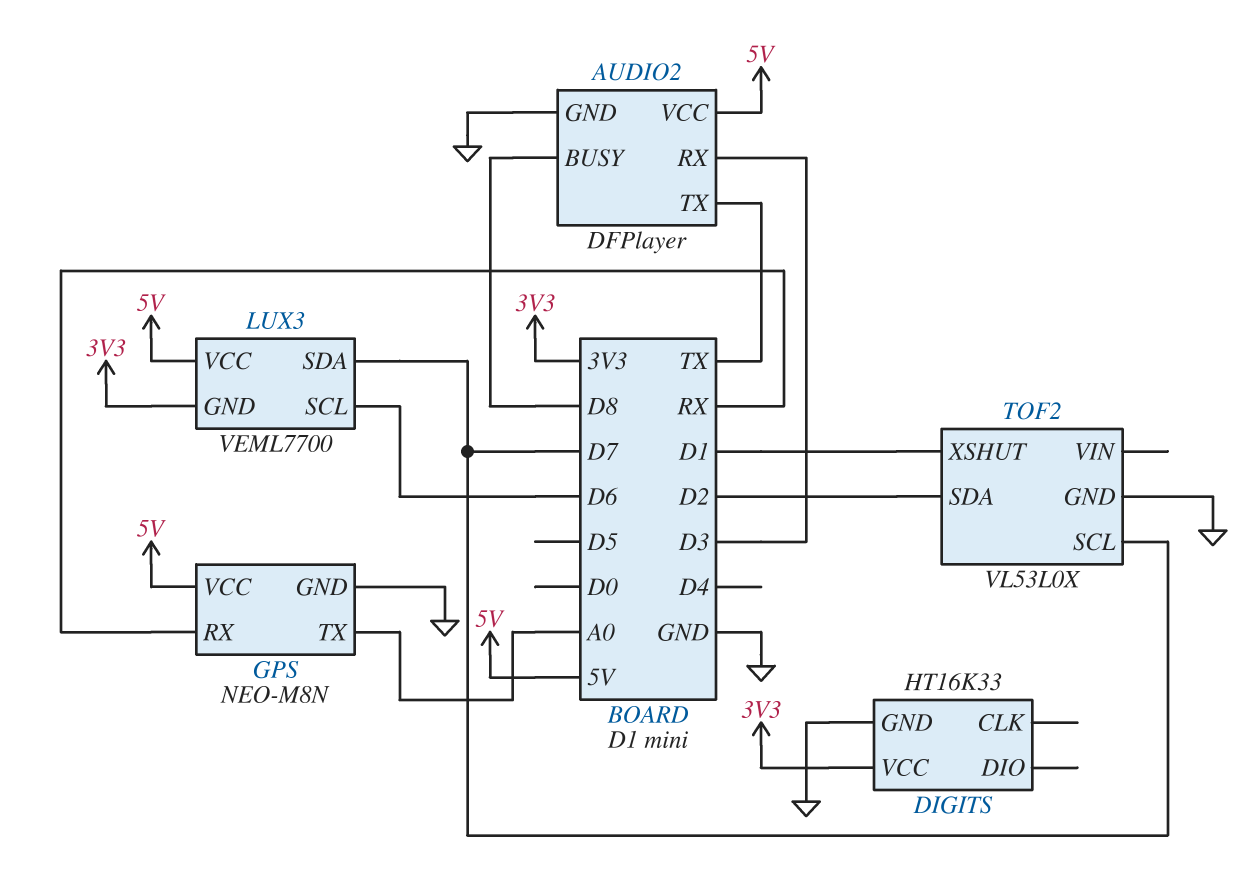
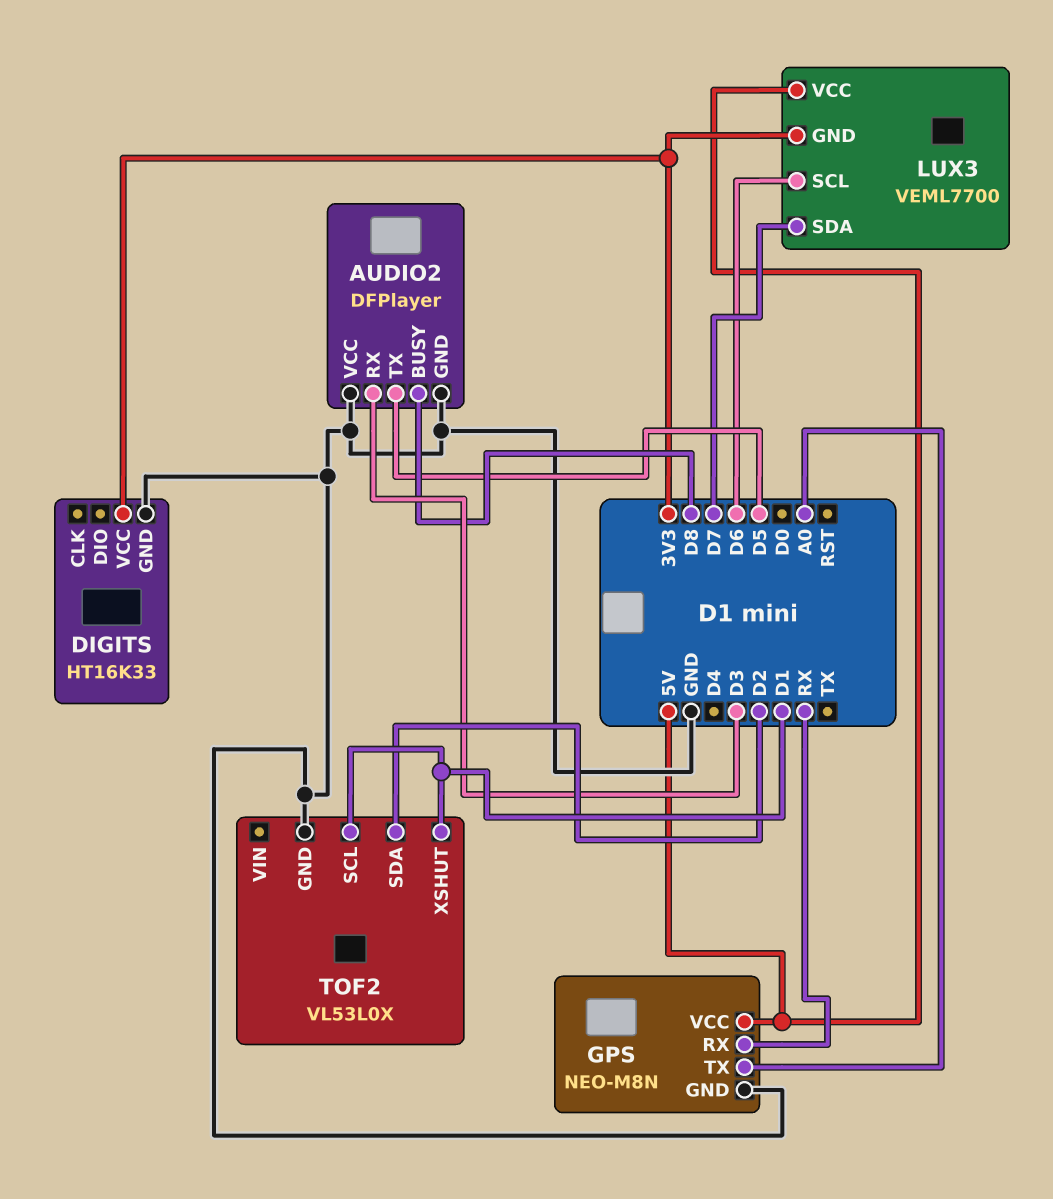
AUDIO2 pin TX: TX -> D5
AUDIO2 pin VCC: 5V -> GND
TOF2 pin SCL: D7 -> D1

